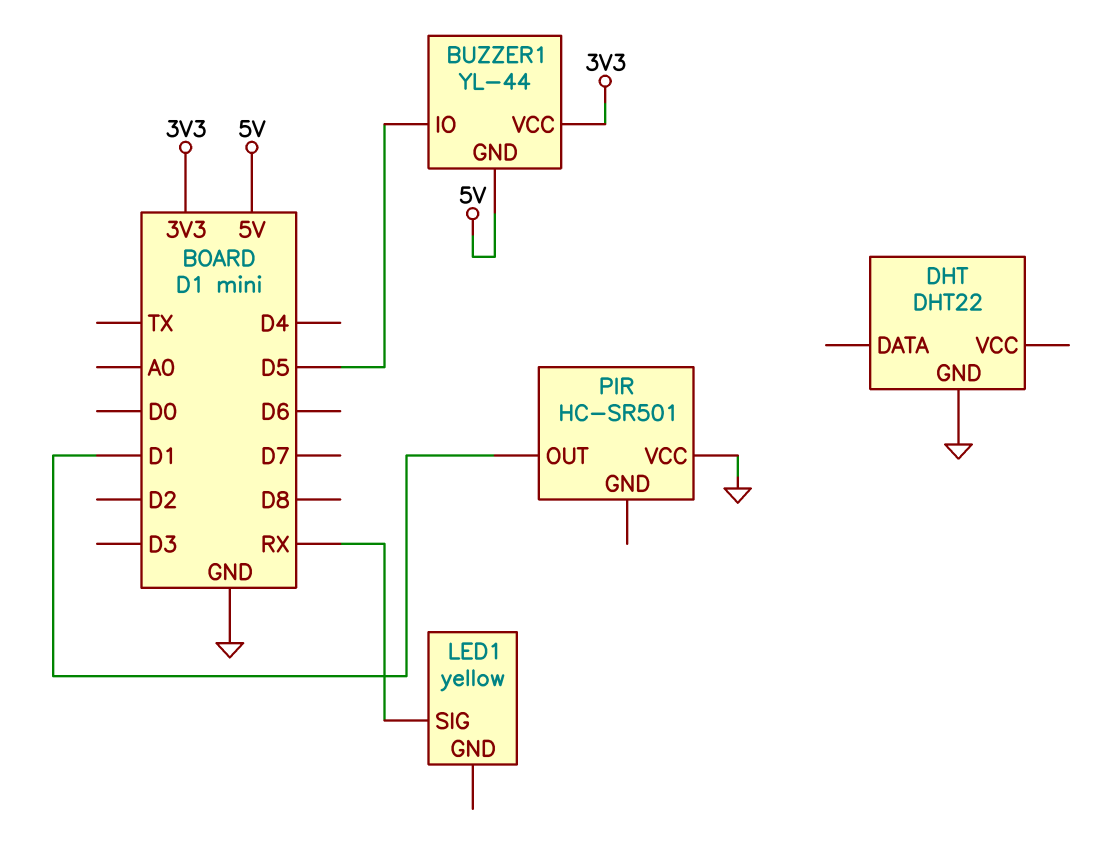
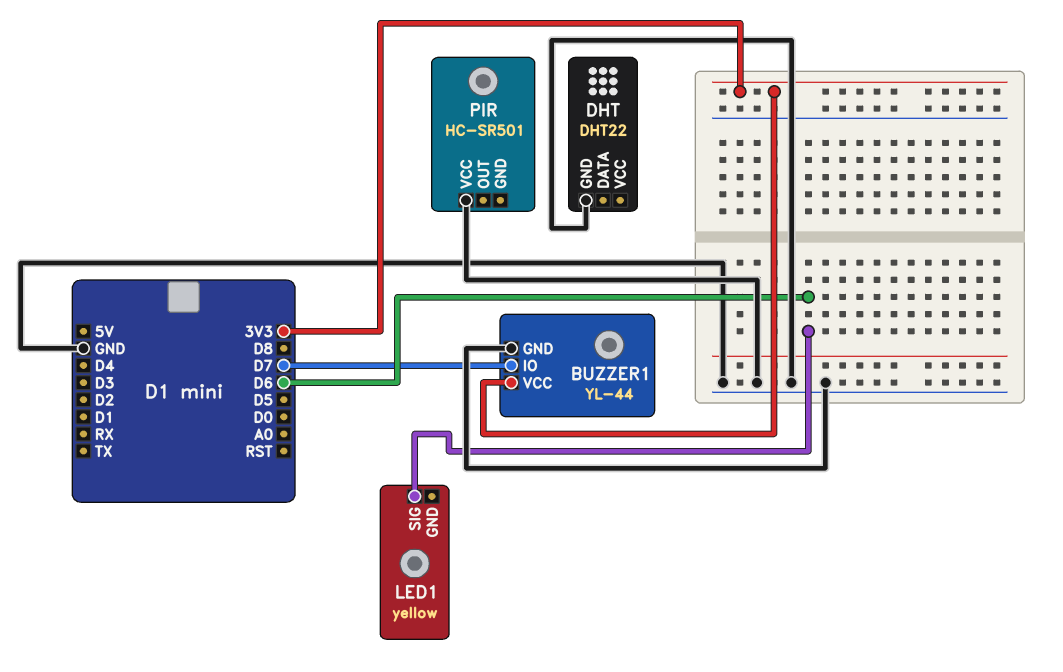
BUZZER1 pin GND: 5V -> GND
BUZZER1 pin IO: D5 -> D7
LED1 pin SIG: RX -> D6
PIR pin OUT: D1 -> none

